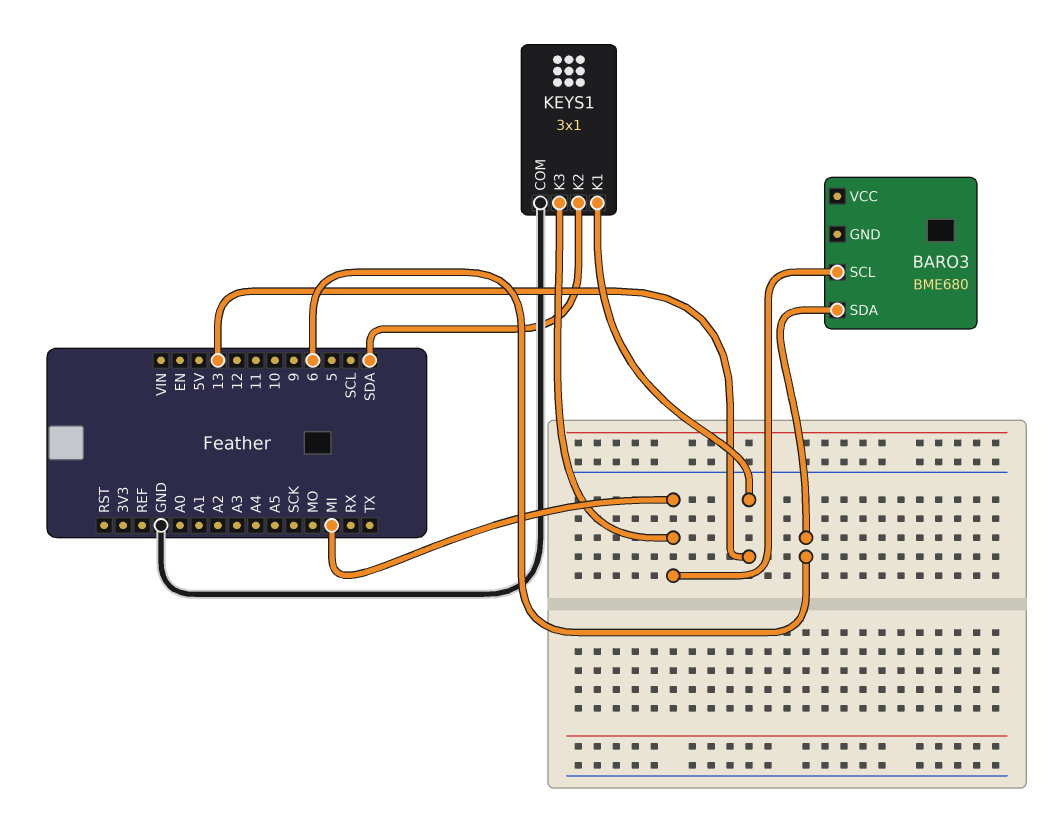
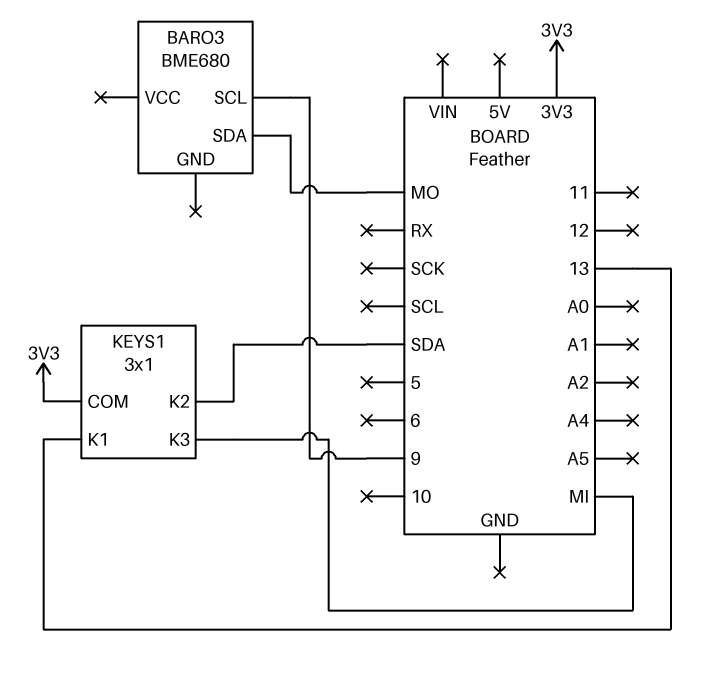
BARO3 pin SCL: MI -> 9
BARO3 pin SDA: 6 -> MO
KEYS1 pin COM: GND -> 3V3

